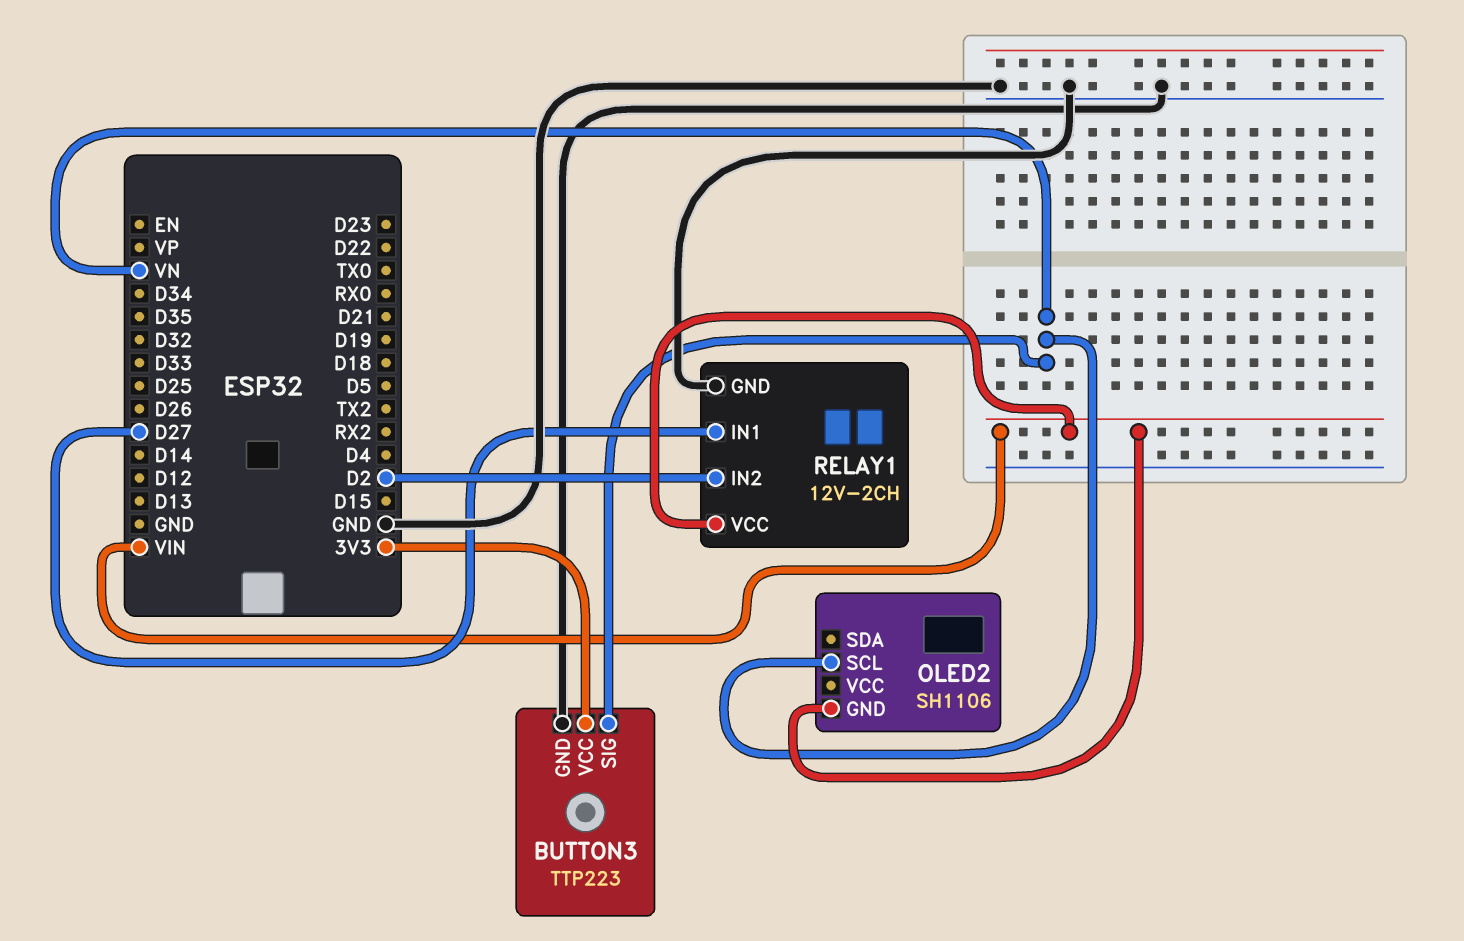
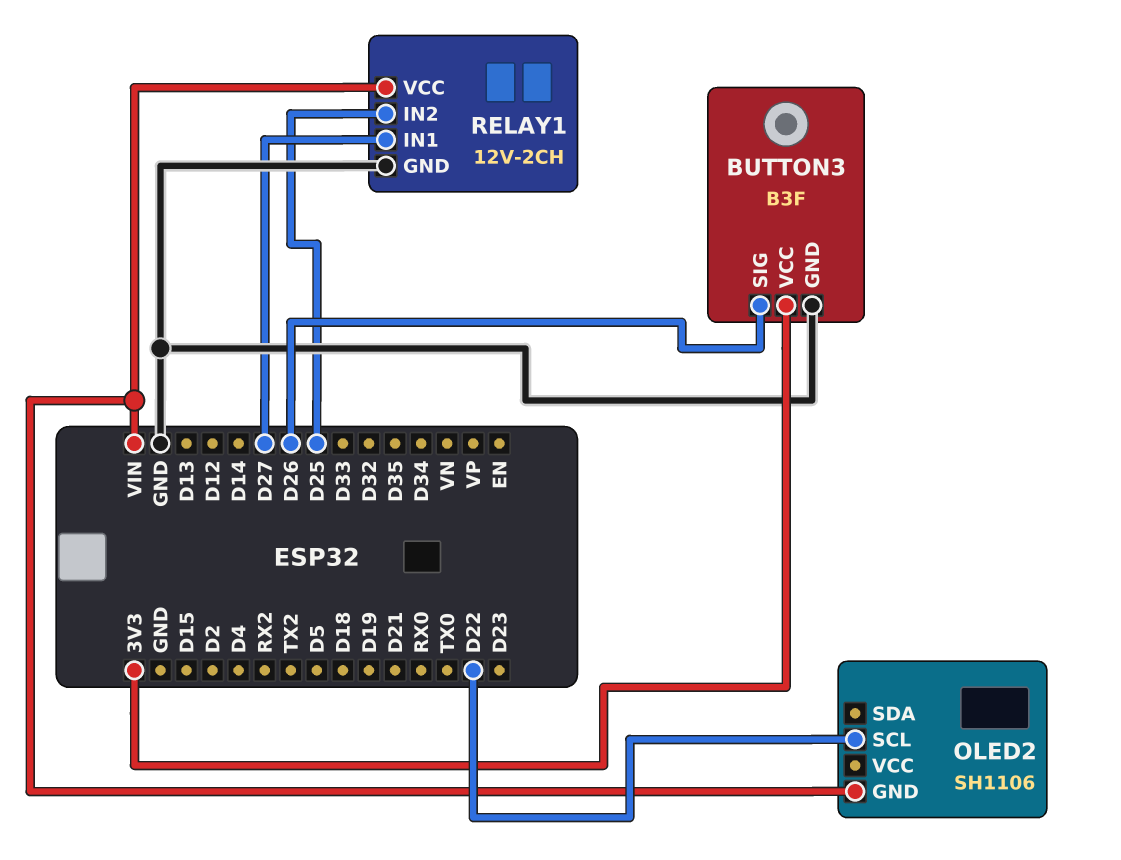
BUTTON3: TTP223 -> B3F
BUTTON3 pin SIG: VN -> D26
OLED2 pin SCL: VN -> D22
RELAY1 pin IN2: D2 -> D25

